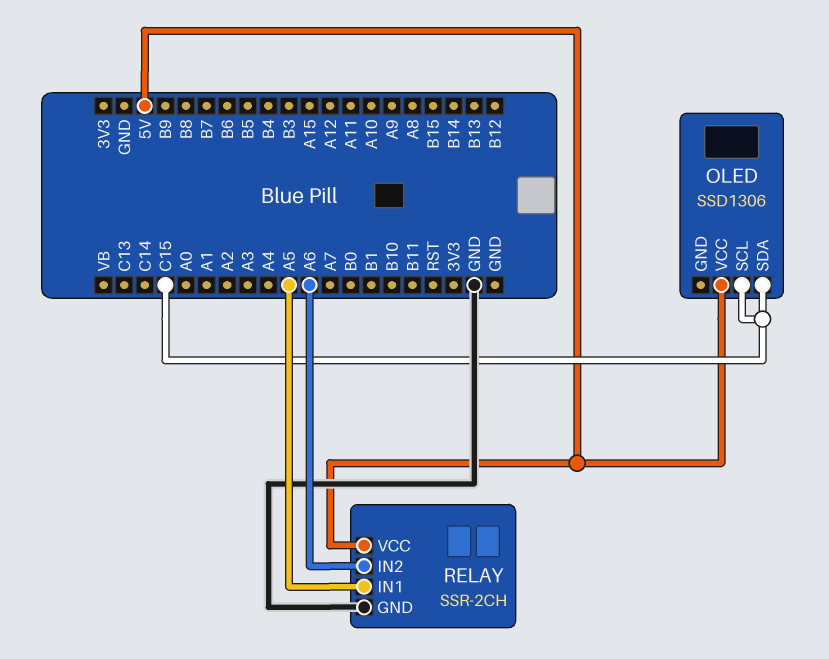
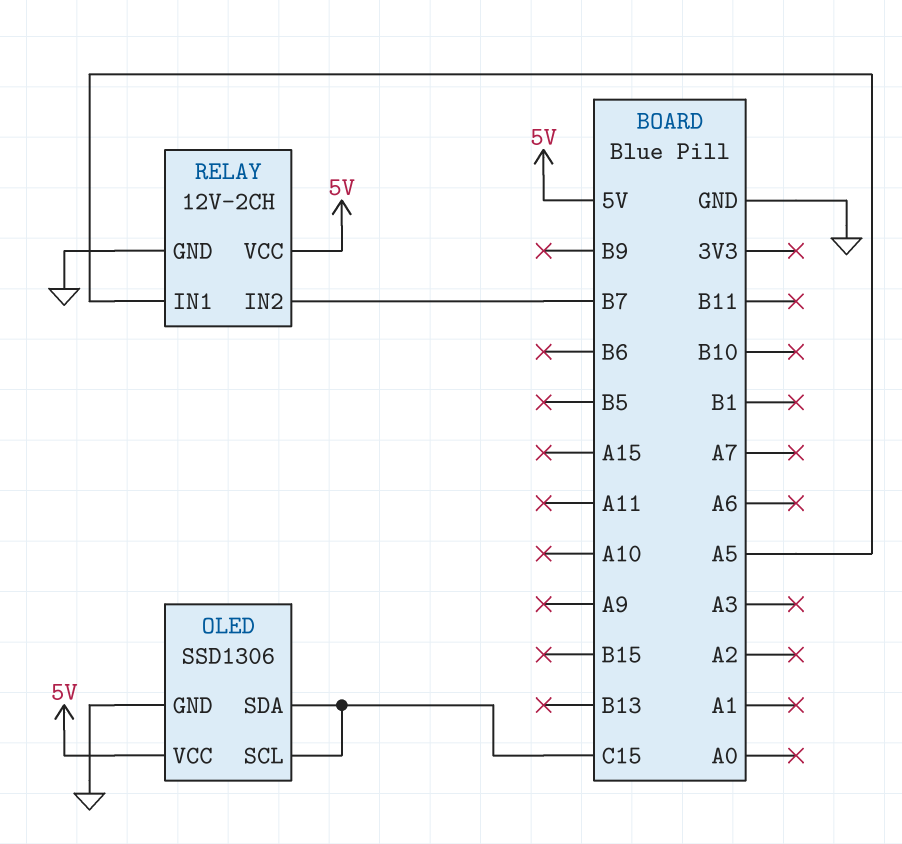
OLED pin GND: none -> GND
RELAY: SSR-2CH -> 12V-2CH
RELAY pin IN2: A6 -> B7

